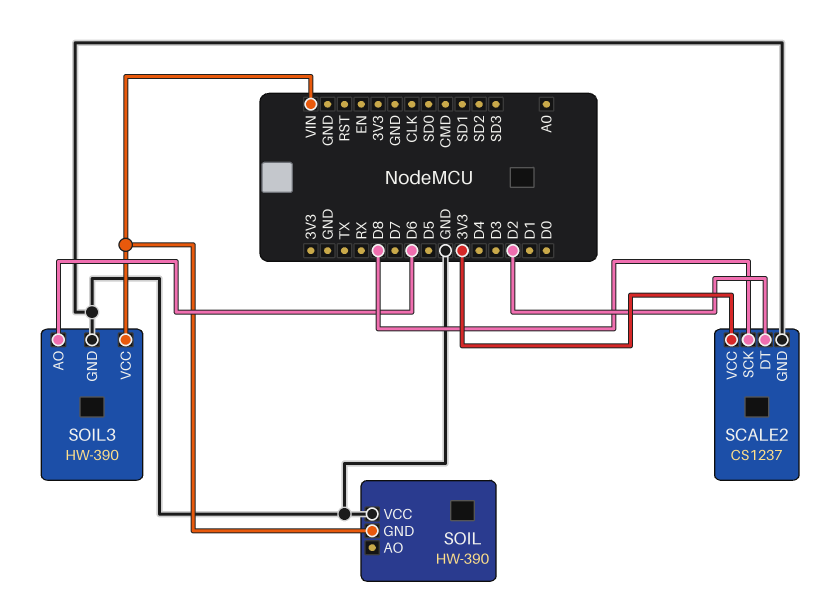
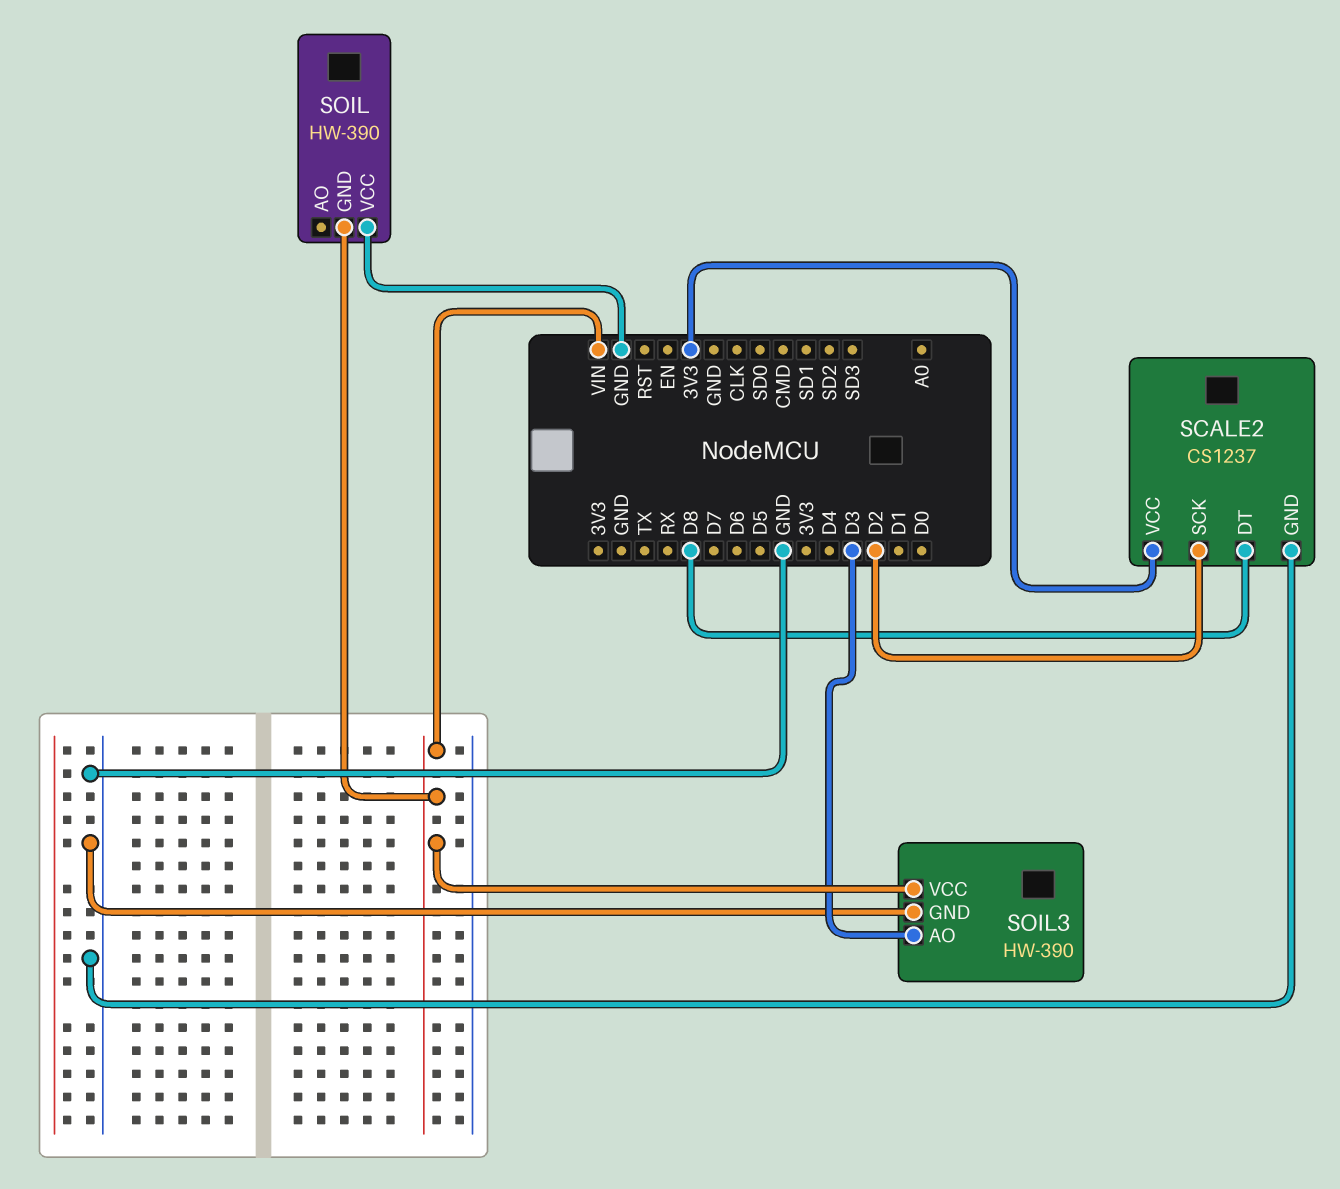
SCALE2 pin DT: D2 -> D8
SCALE2 pin SCK: D8 -> D2
SOIL3 pin AO: D6 -> D3

